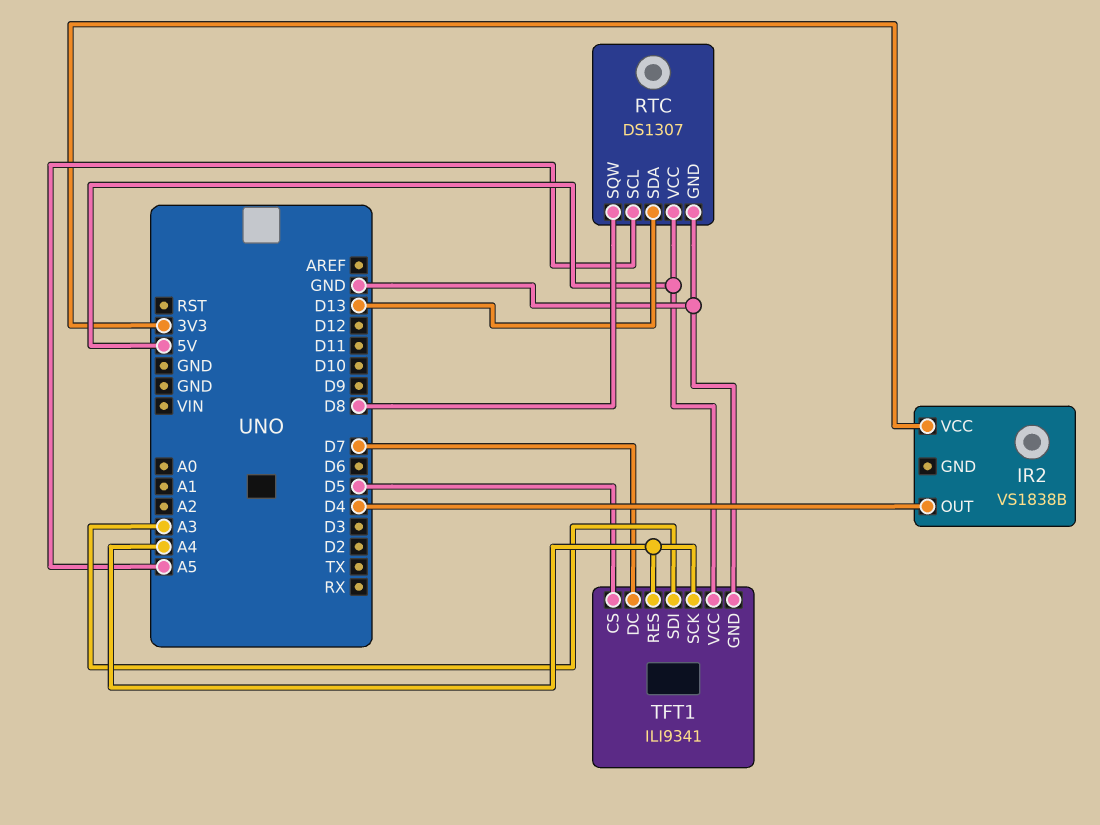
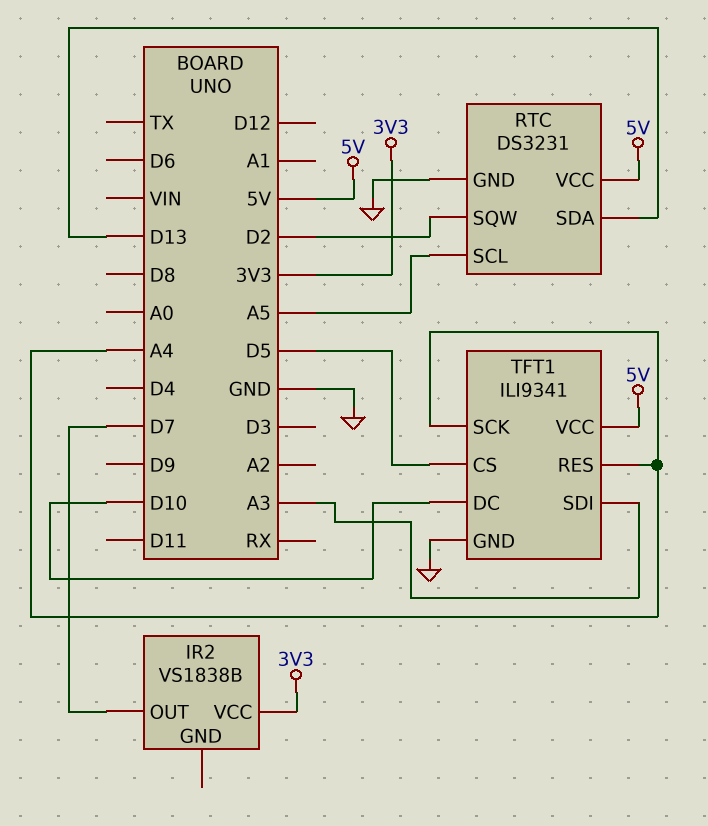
IR2 pin OUT: D4 -> D7
RTC: DS1307 -> DS3231
RTC pin SQW: D8 -> D2
TFT1 pin DC: D7 -> D10

